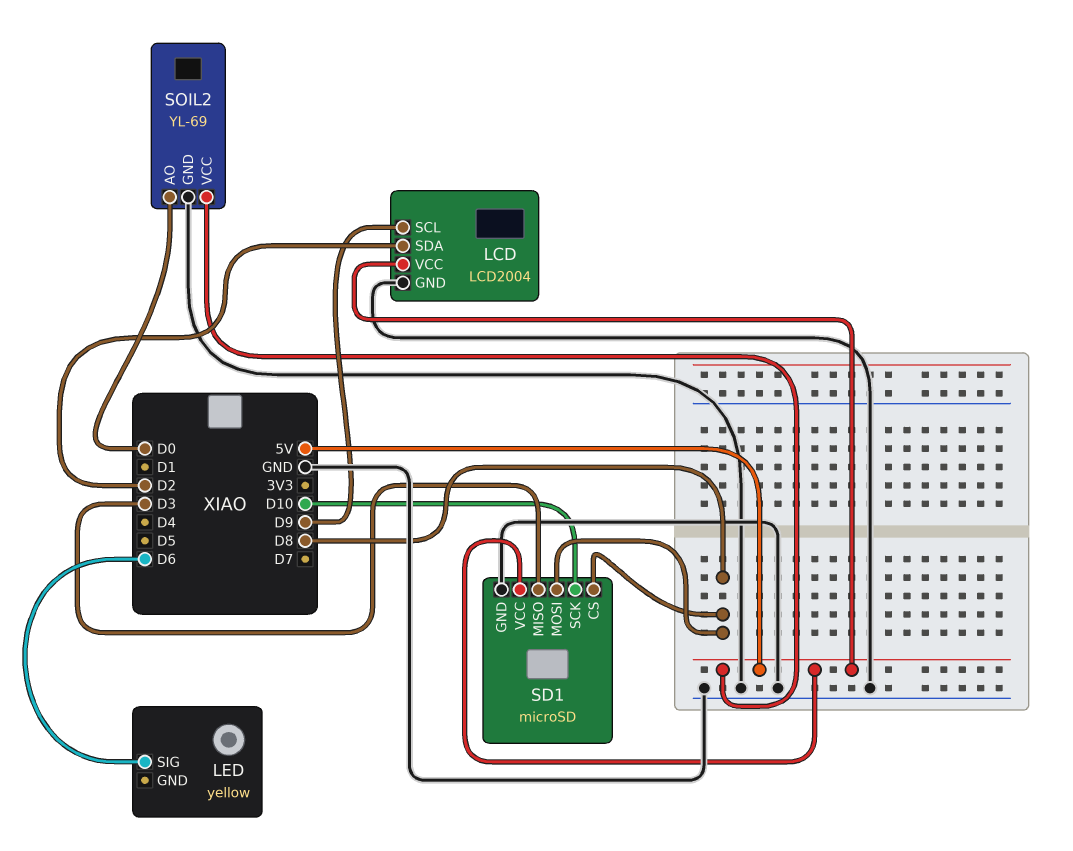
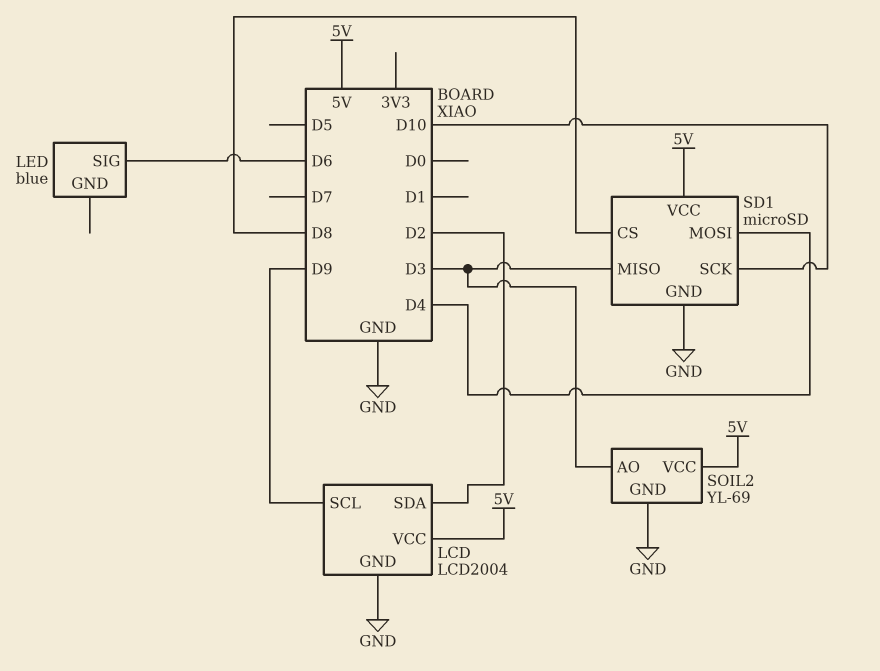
LED: yellow -> blue
SD1 pin MOSI: D8 -> D4
SOIL2 pin AO: D0 -> D3

